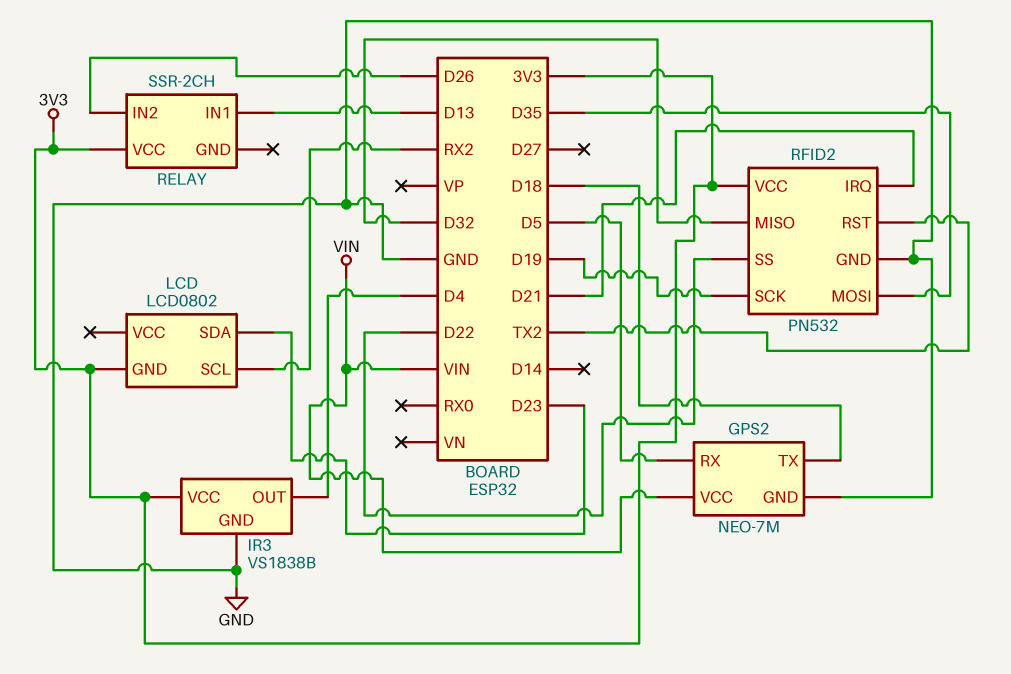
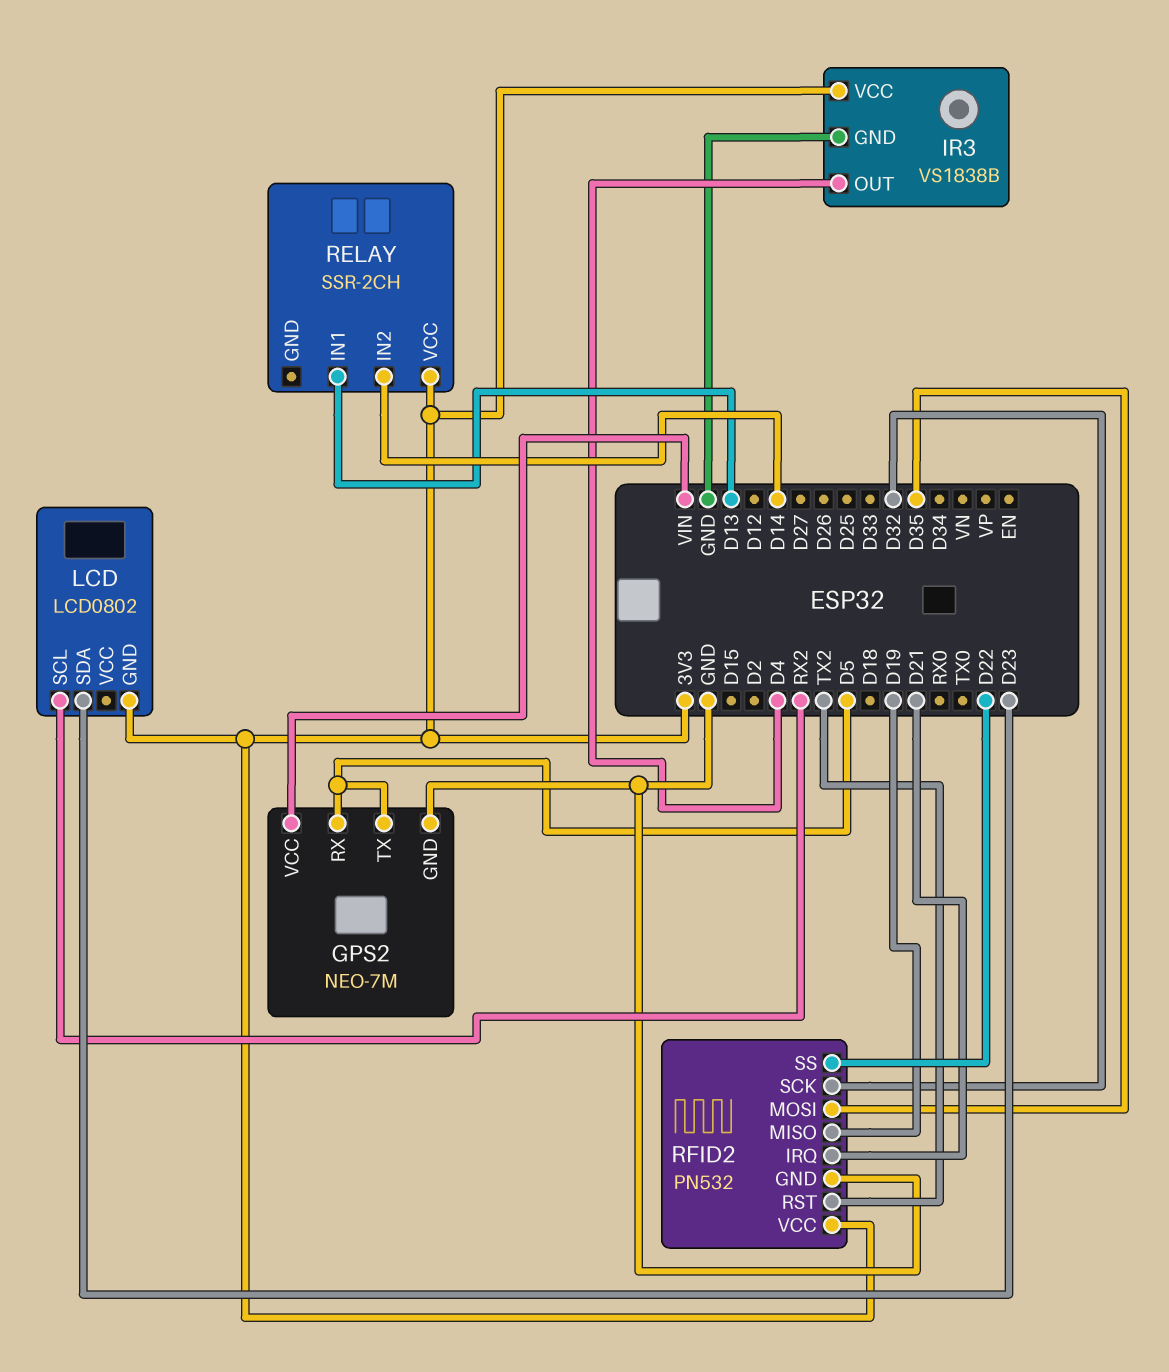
GPS2 pin TX: D18 -> D5
RELAY pin IN2: D26 -> D14
RFID2 pin MISO: D32 -> D19
RFID2 pin SCK: D19 -> D32

